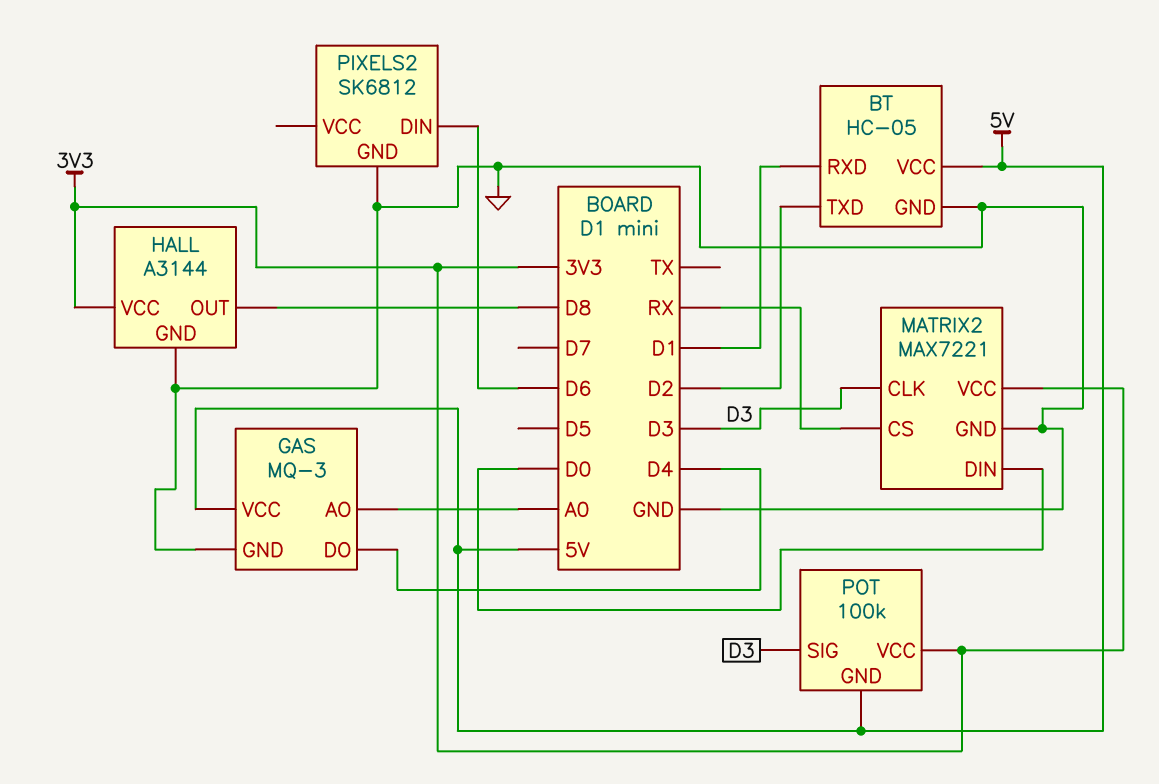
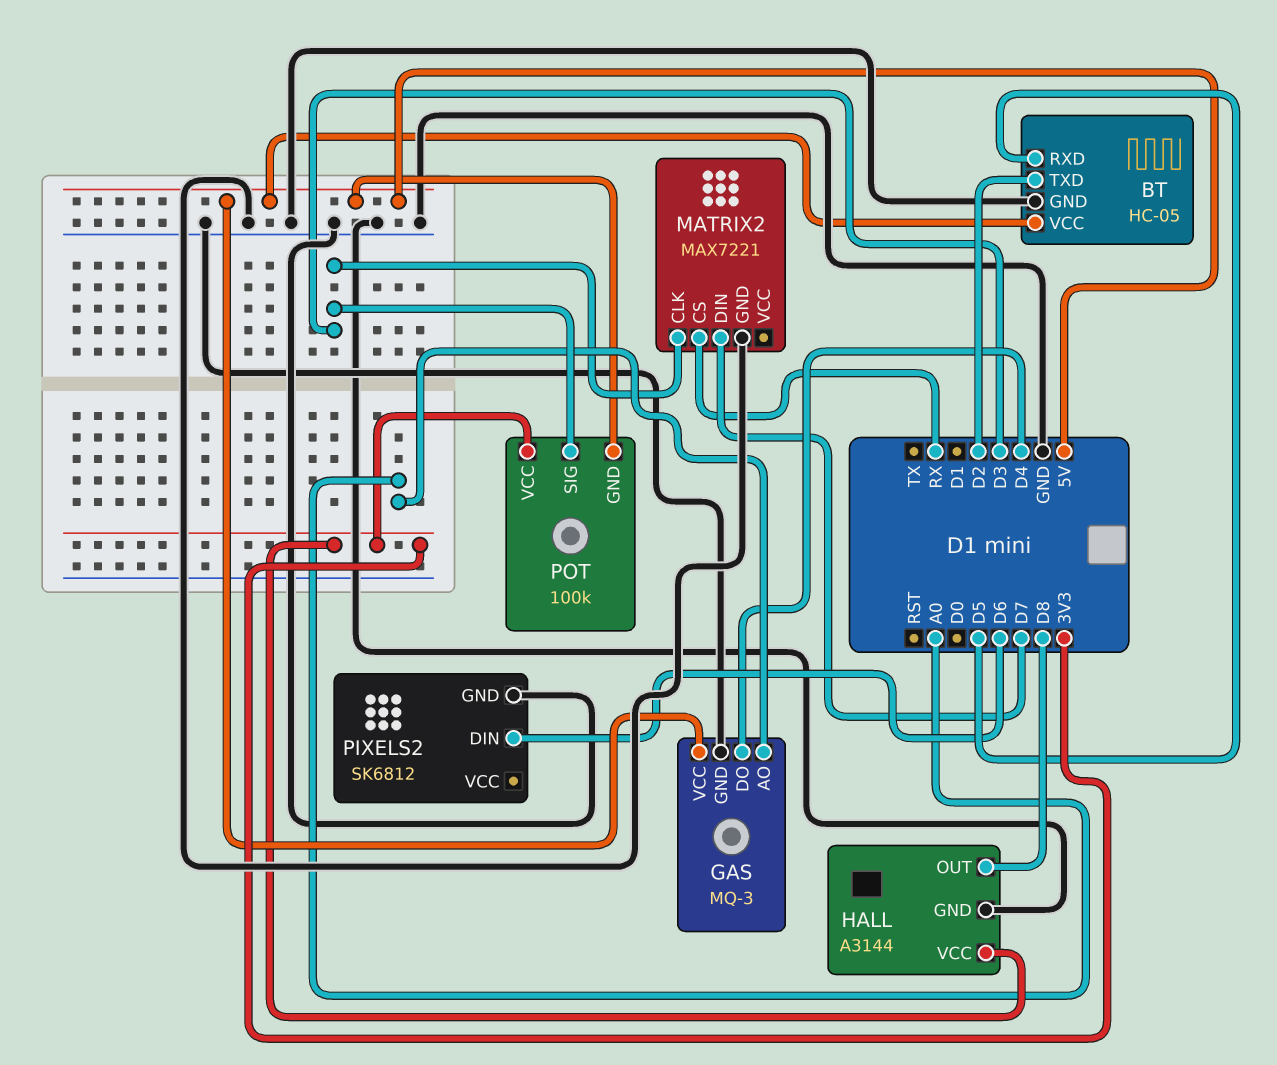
BT pin RXD: D1 -> D5
MATRIX2 pin DIN: D0 -> D7
MATRIX2 pin VCC: 3V3 -> none

